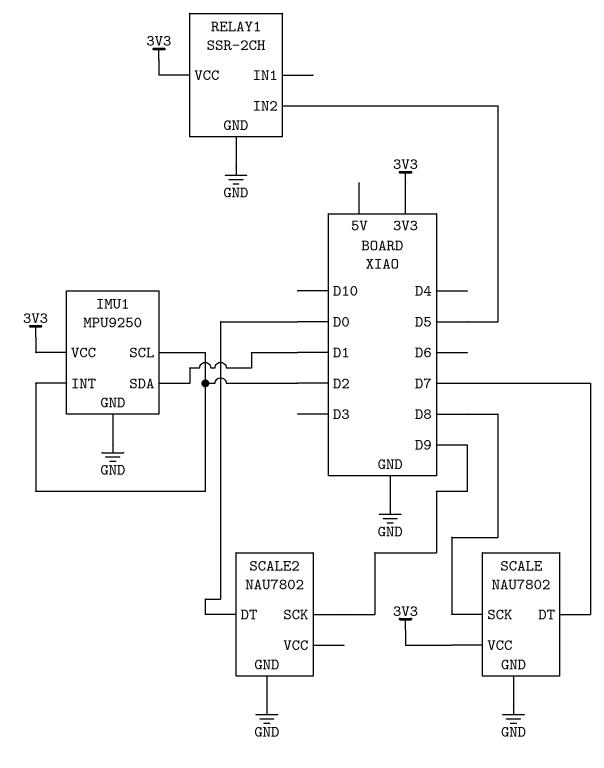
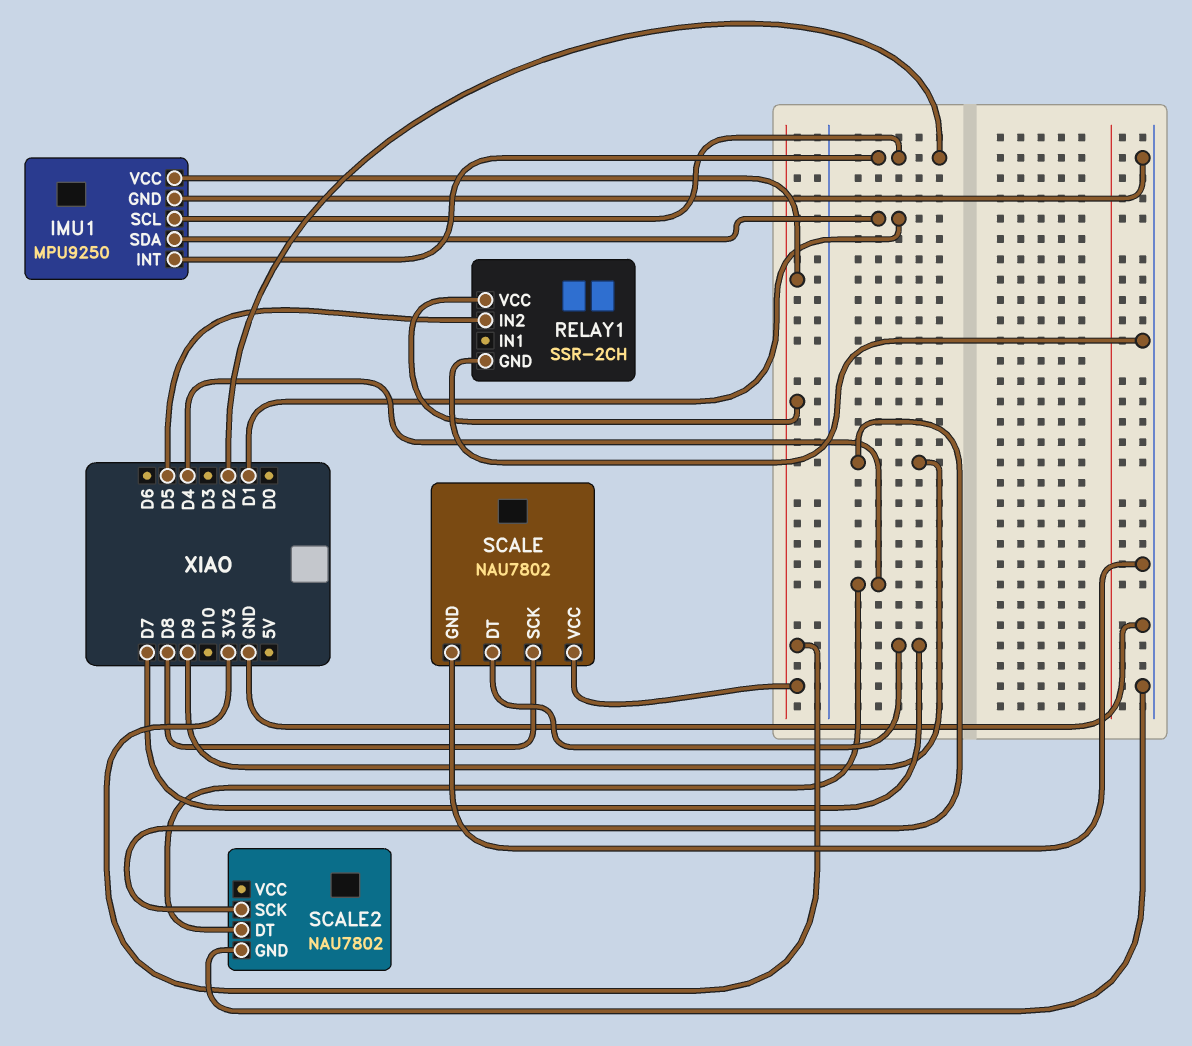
SCALE2 pin DT: D0 -> D4

